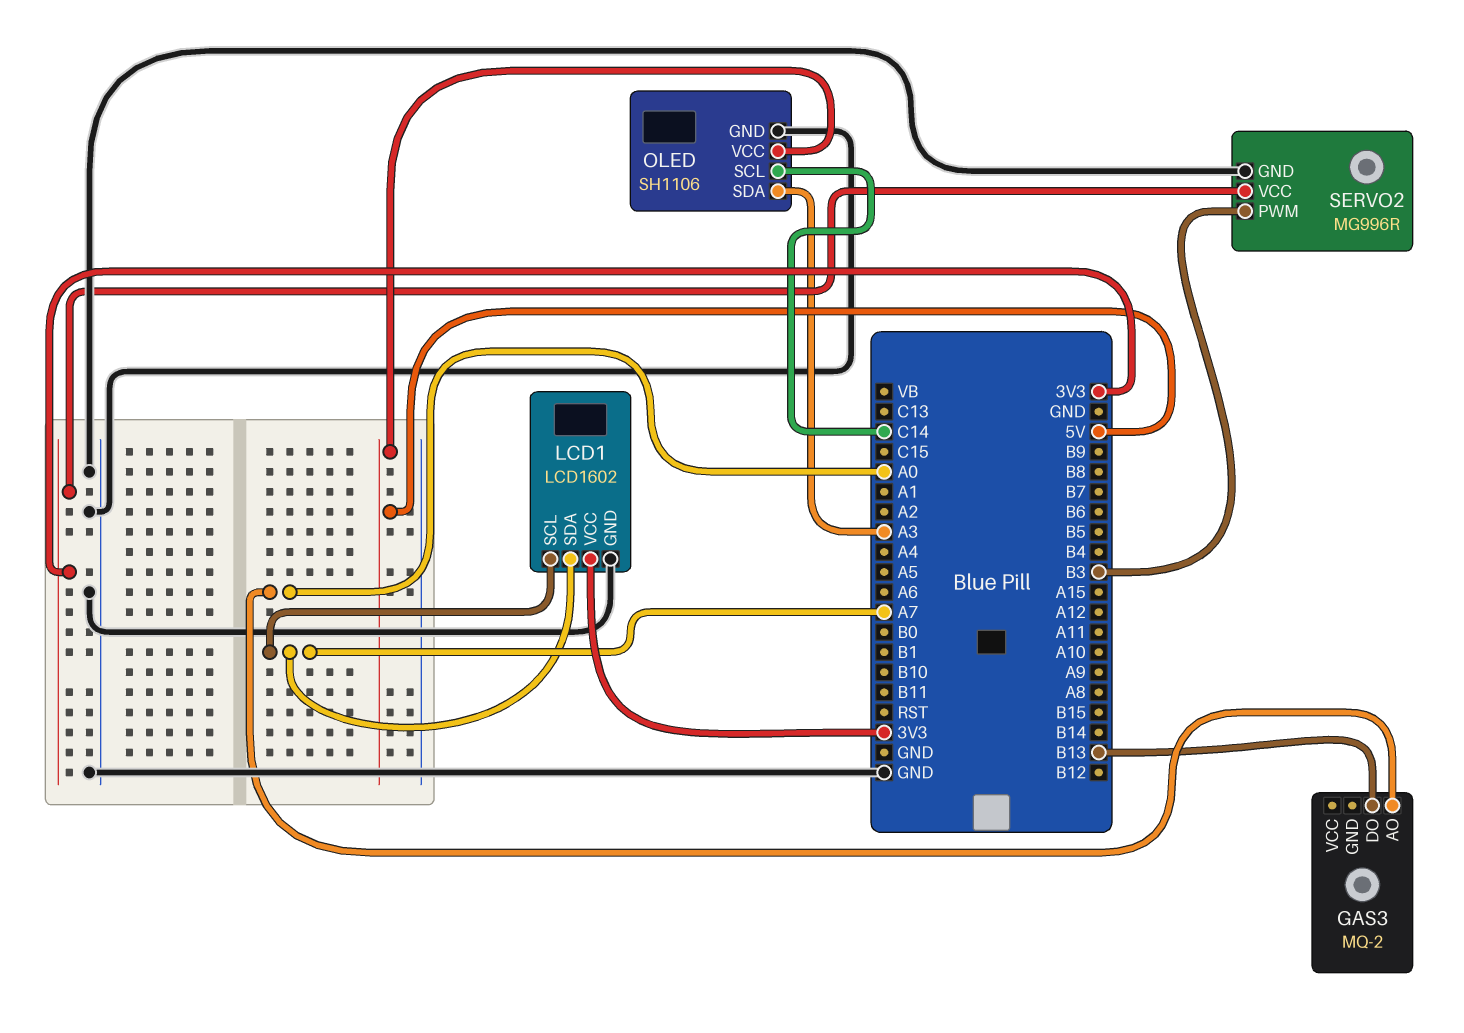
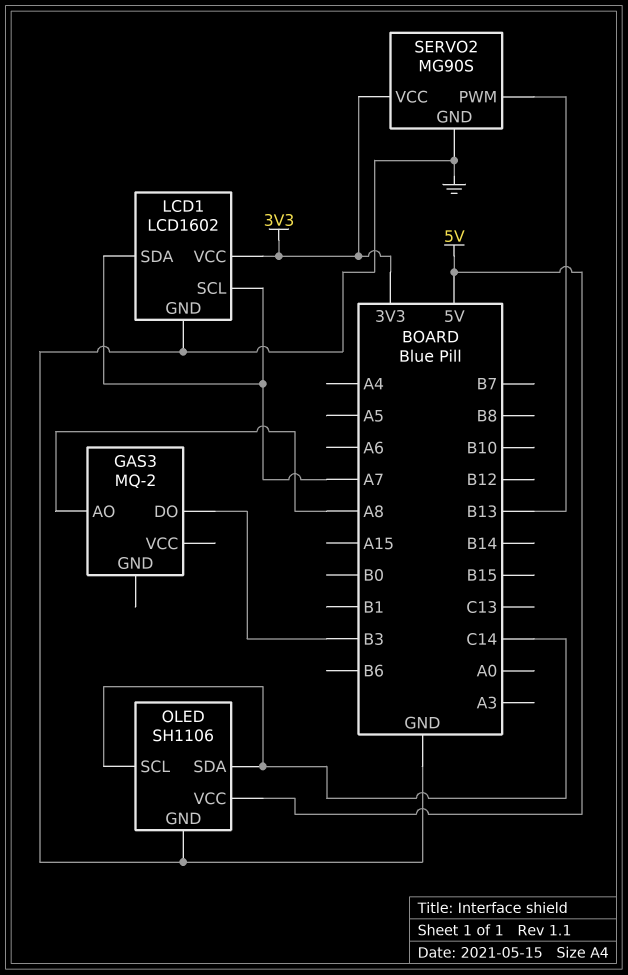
GAS3 pin AO: A0 -> A8
GAS3 pin DO: B13 -> B3
OLED pin SDA: A3 -> C14
SERVO2: MG996R -> MG90S
SERVO2 pin PWM: B3 -> B13

